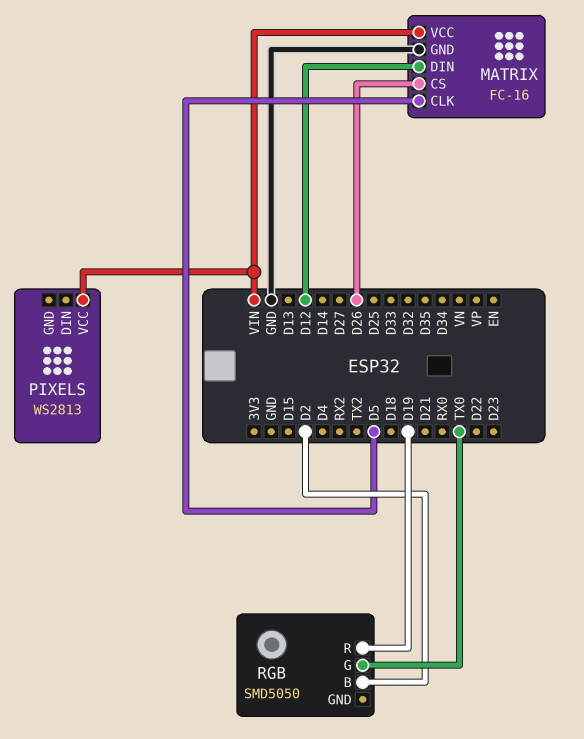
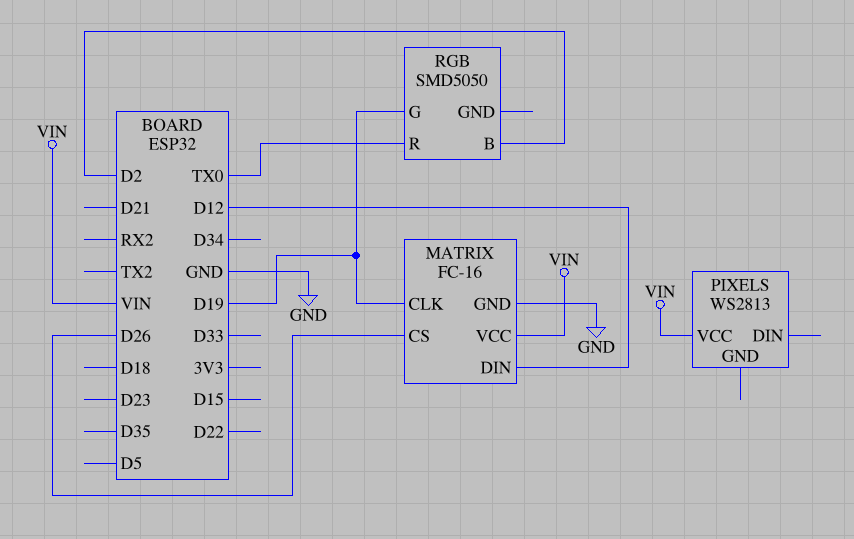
MATRIX pin CLK: D5 -> D19
RGB pin G: TX0 -> D19
RGB pin R: D19 -> TX0

